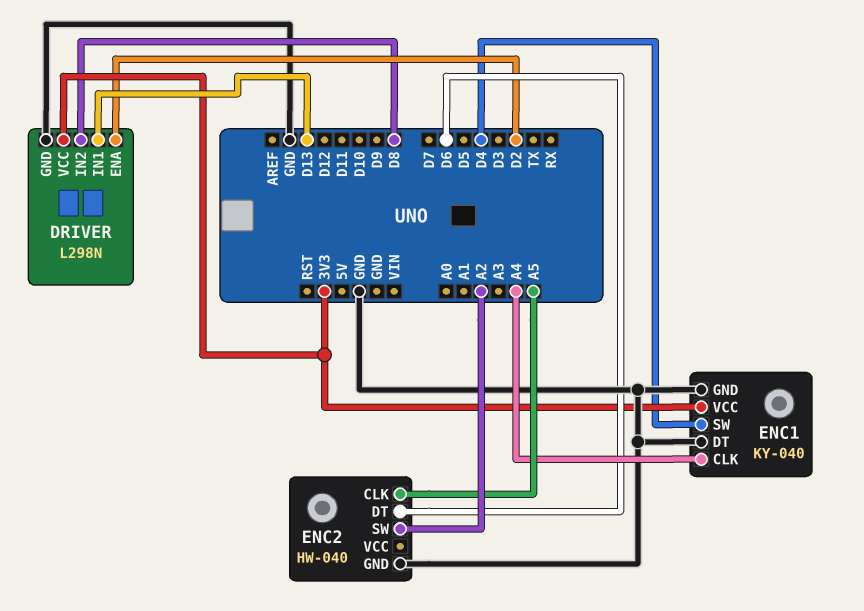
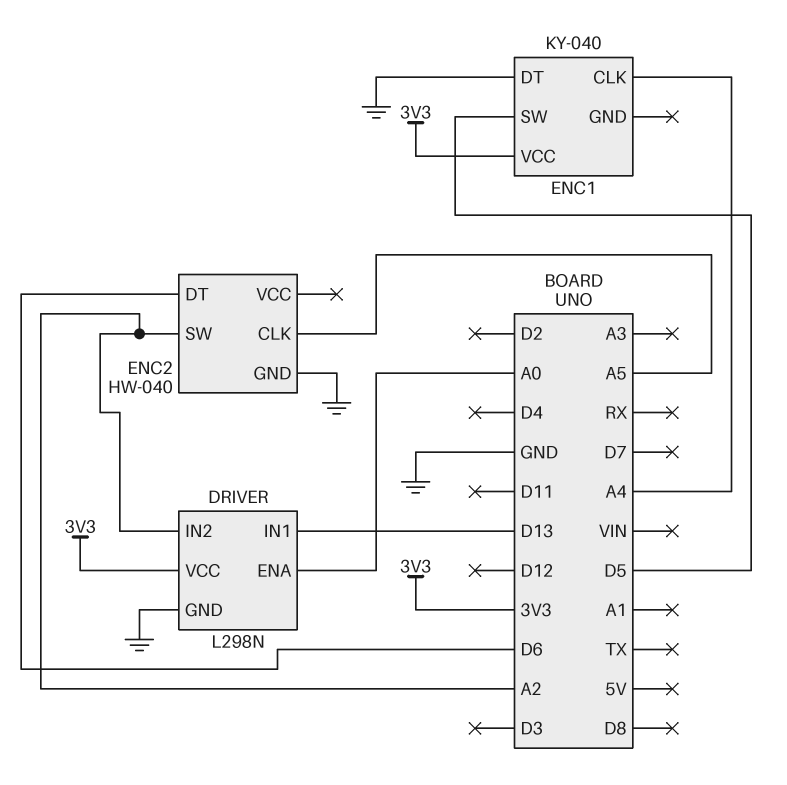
DRIVER pin ENA: D2 -> A0
DRIVER pin IN2: D8 -> A2
ENC1 pin GND: GND -> none
ENC1 pin SW: D4 -> D5

